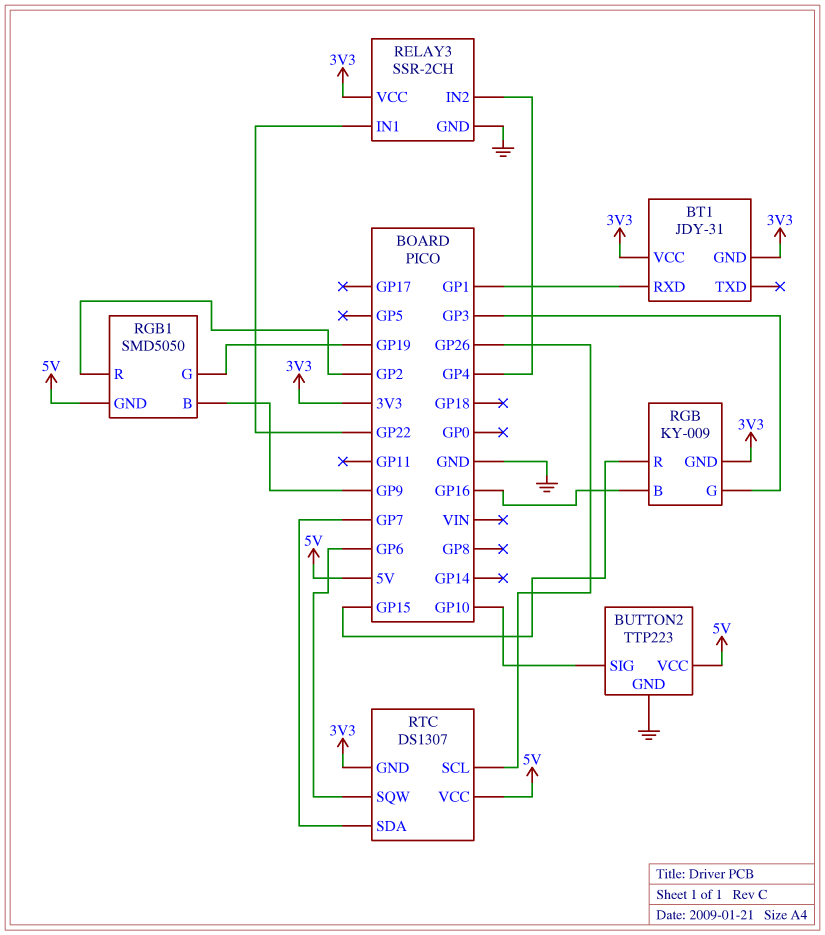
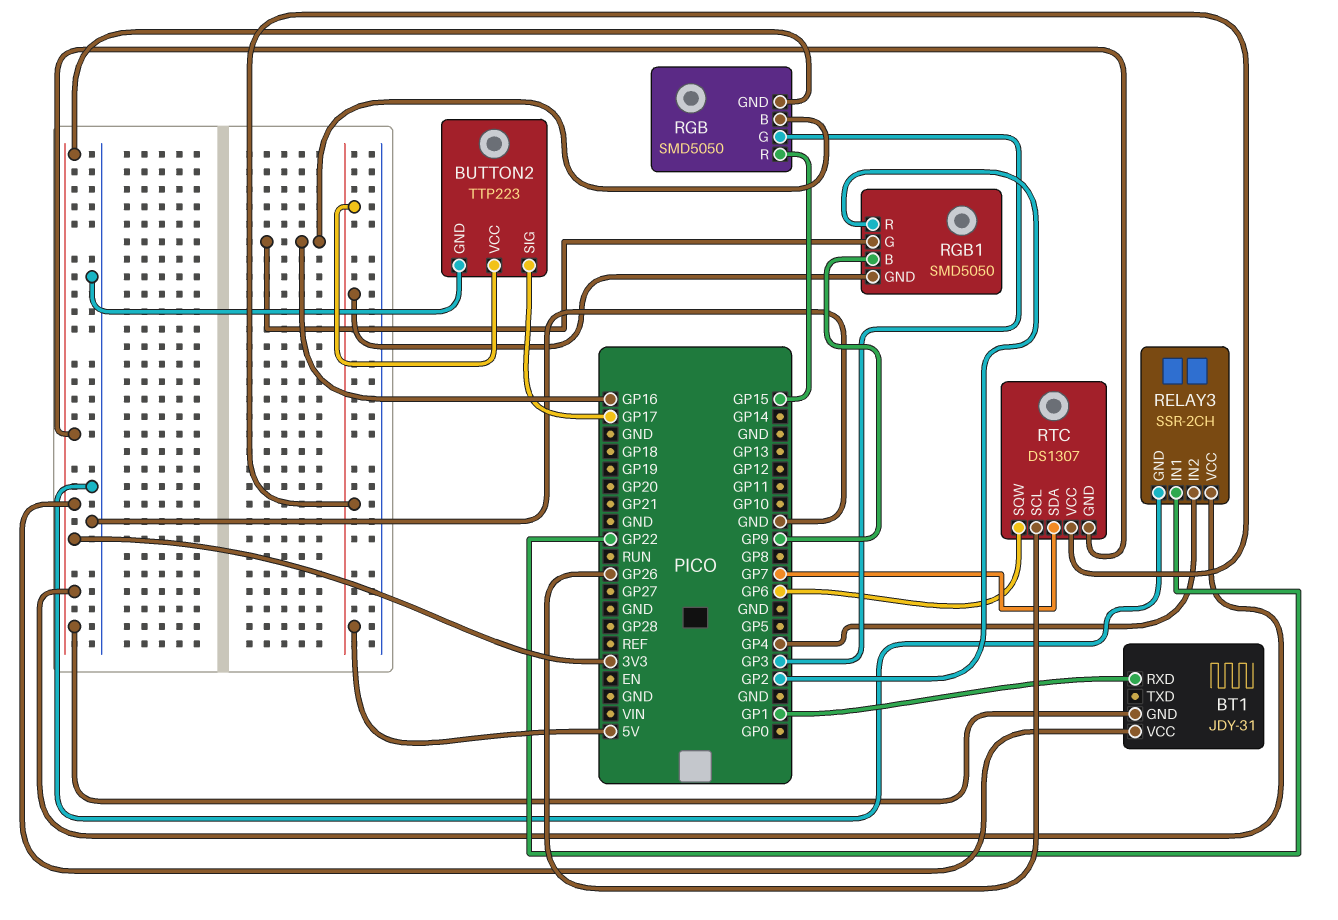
BUTTON2 pin SIG: GP10 -> GP17
RGB: KY-009 -> SMD5050
RGB1 pin G: GP19 -> GP16

